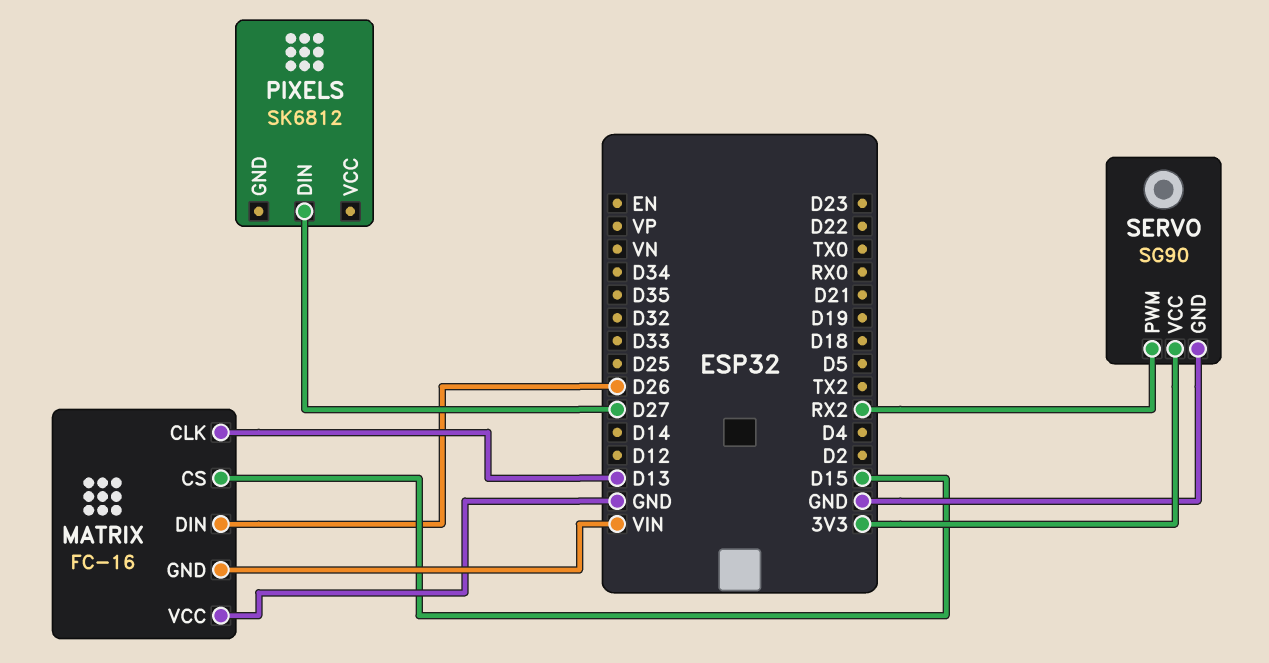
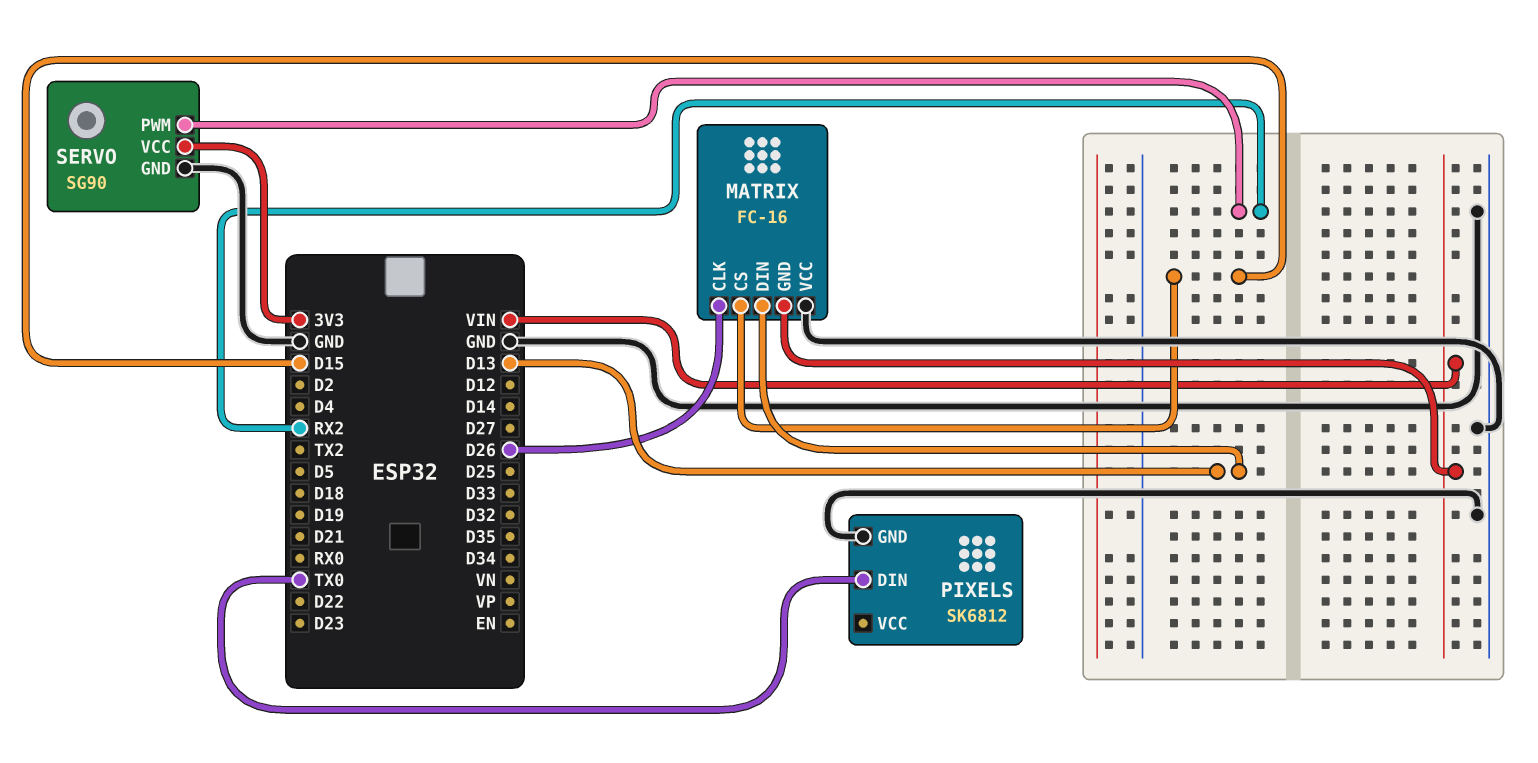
MATRIX pin CLK: D13 -> D26
MATRIX pin DIN: D26 -> D13
PIXELS pin DIN: D27 -> TX0
PIXELS pin GND: none -> GND

